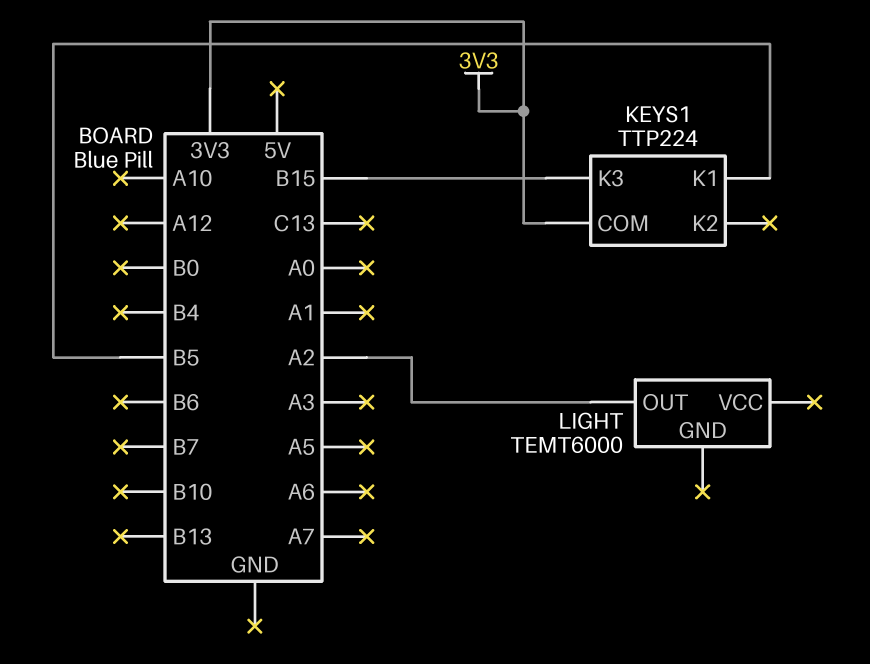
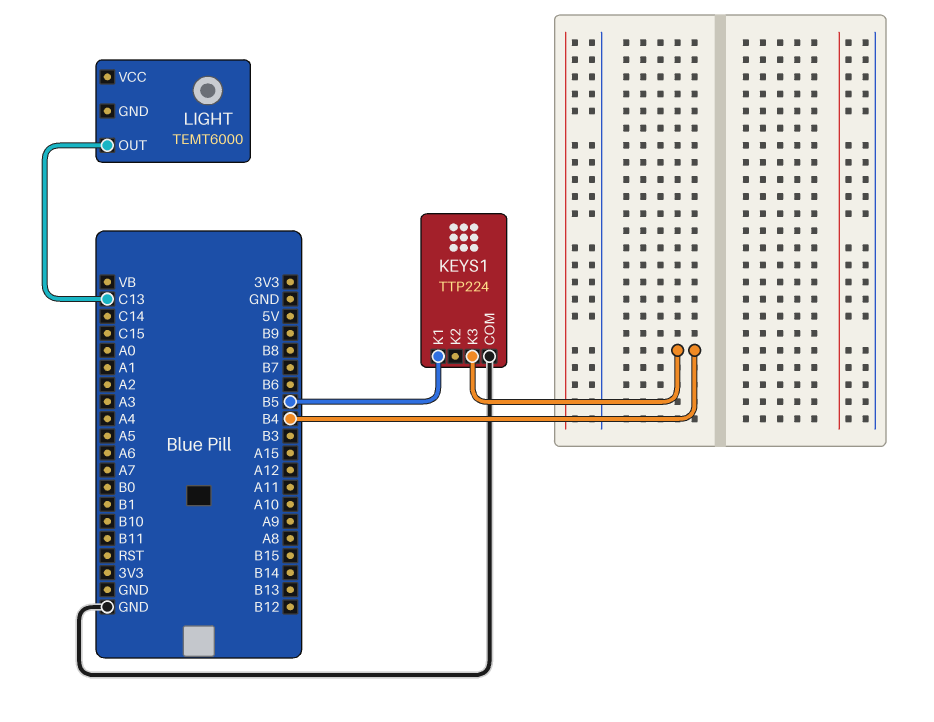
KEYS1 pin COM: 3V3 -> GND
KEYS1 pin K3: B15 -> B4
LIGHT pin OUT: A2 -> C13

